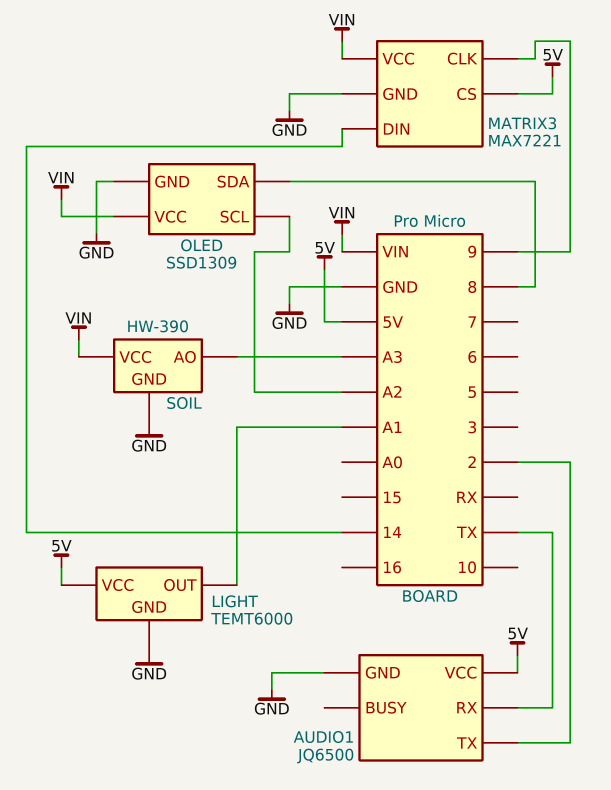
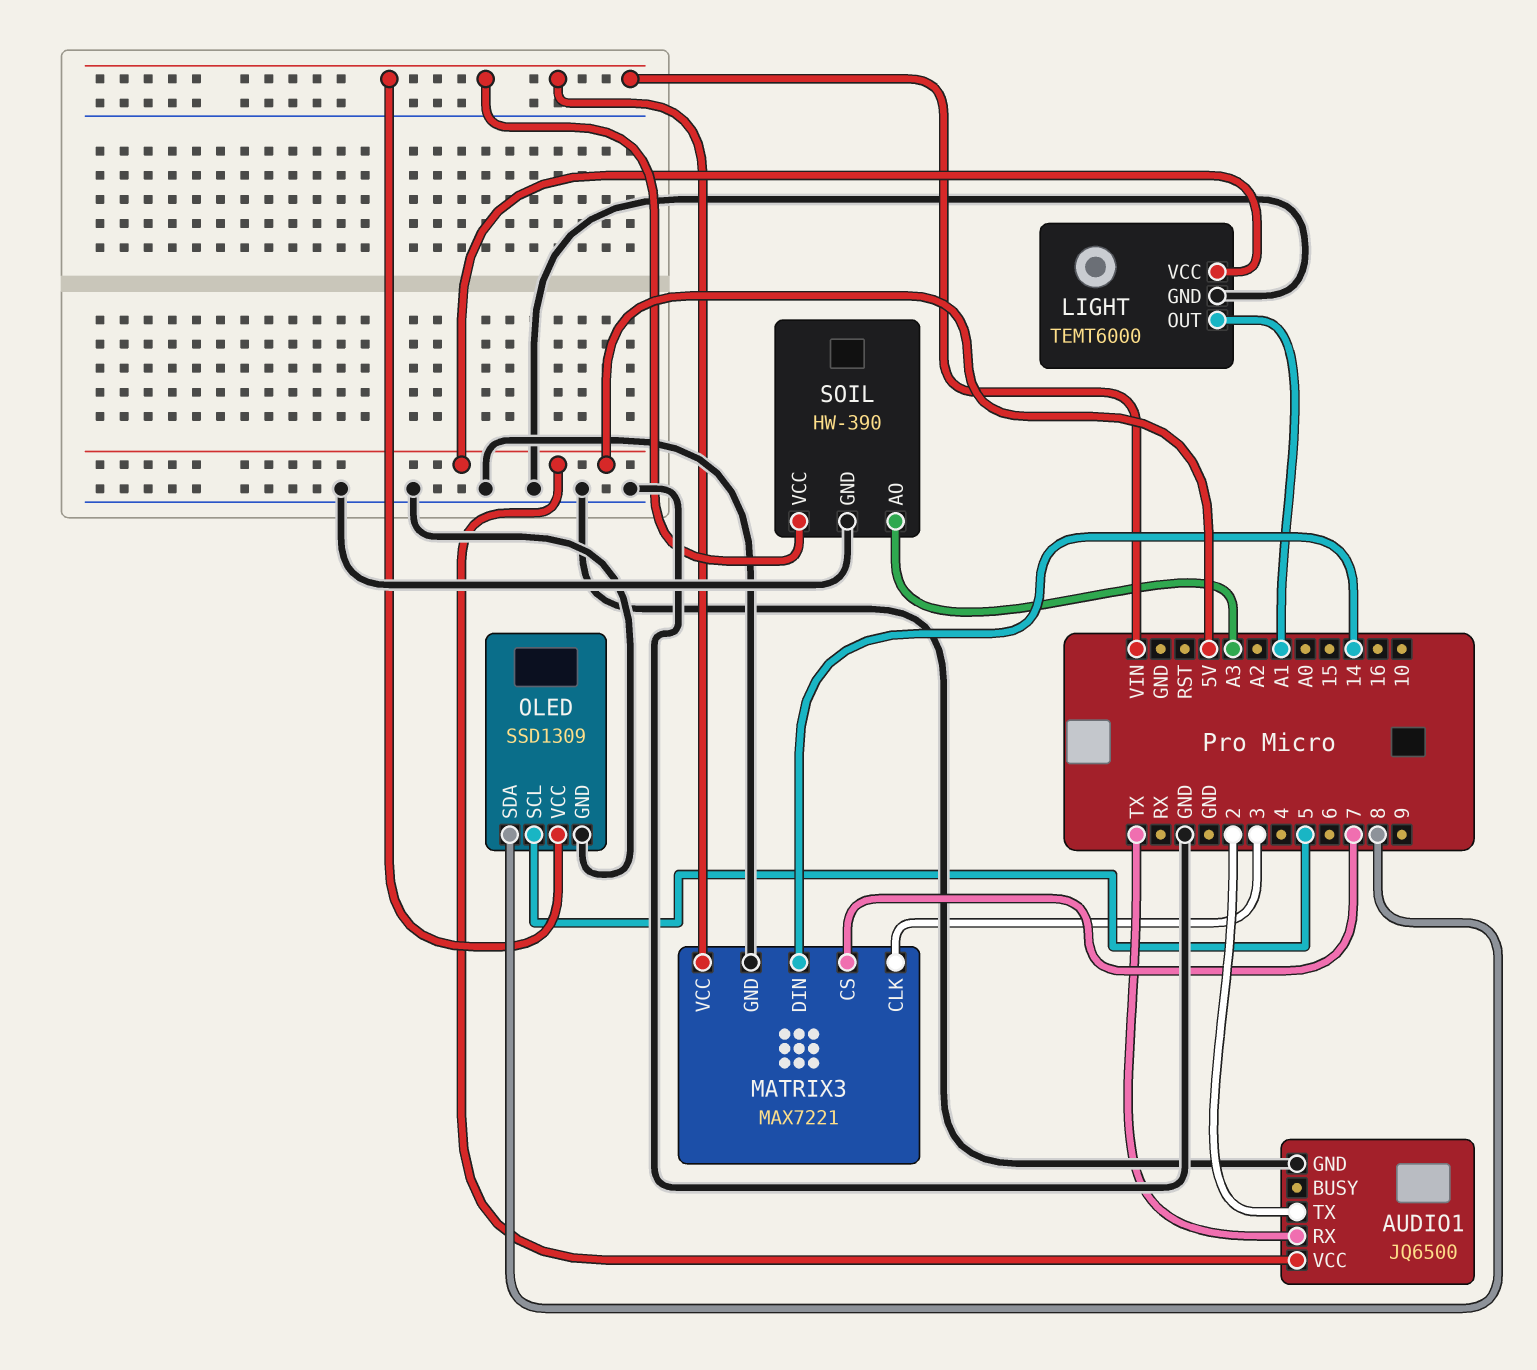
MATRIX3 pin CLK: 9 -> 3
MATRIX3 pin CS: 5V -> 7
OLED pin SCL: A2 -> 5

